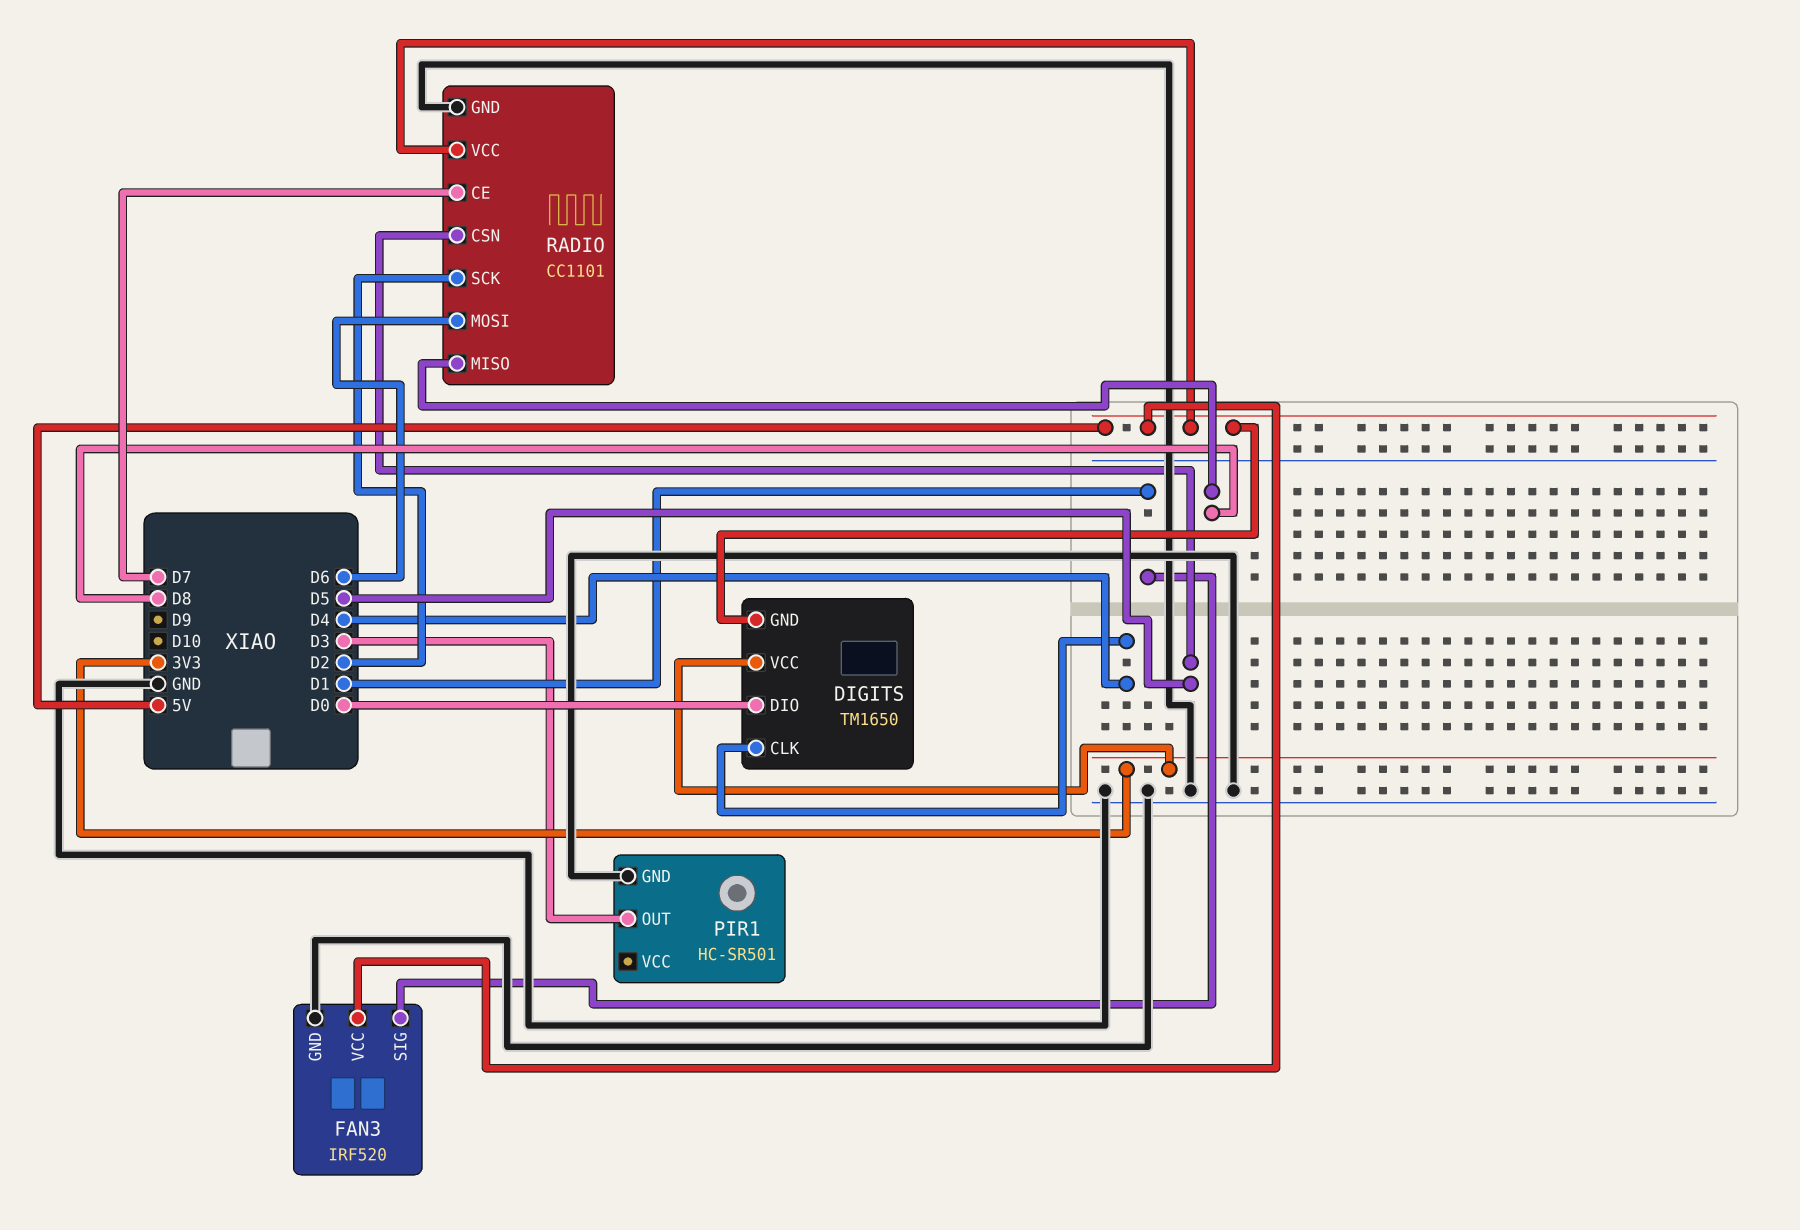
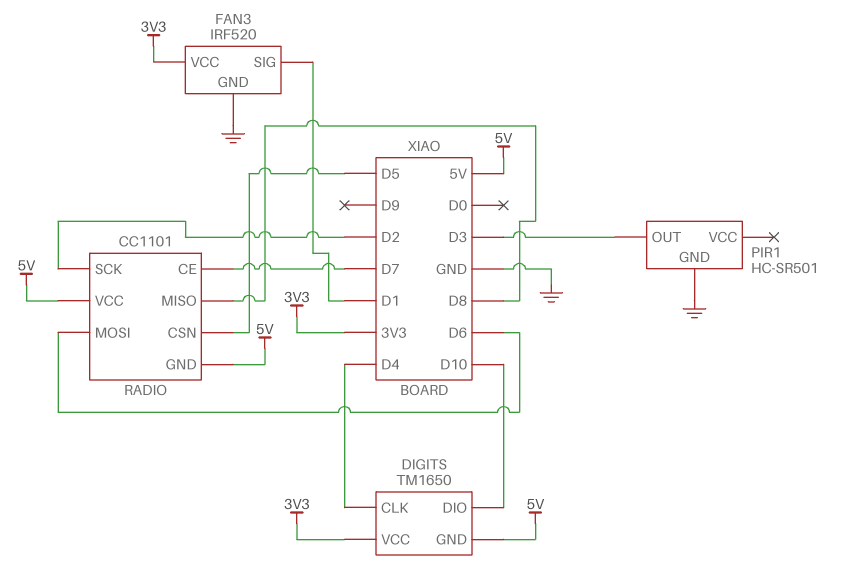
DIGITS pin DIO: D0 -> D10
FAN3 pin VCC: 5V -> 3V3
RADIO pin GND: GND -> 5V

